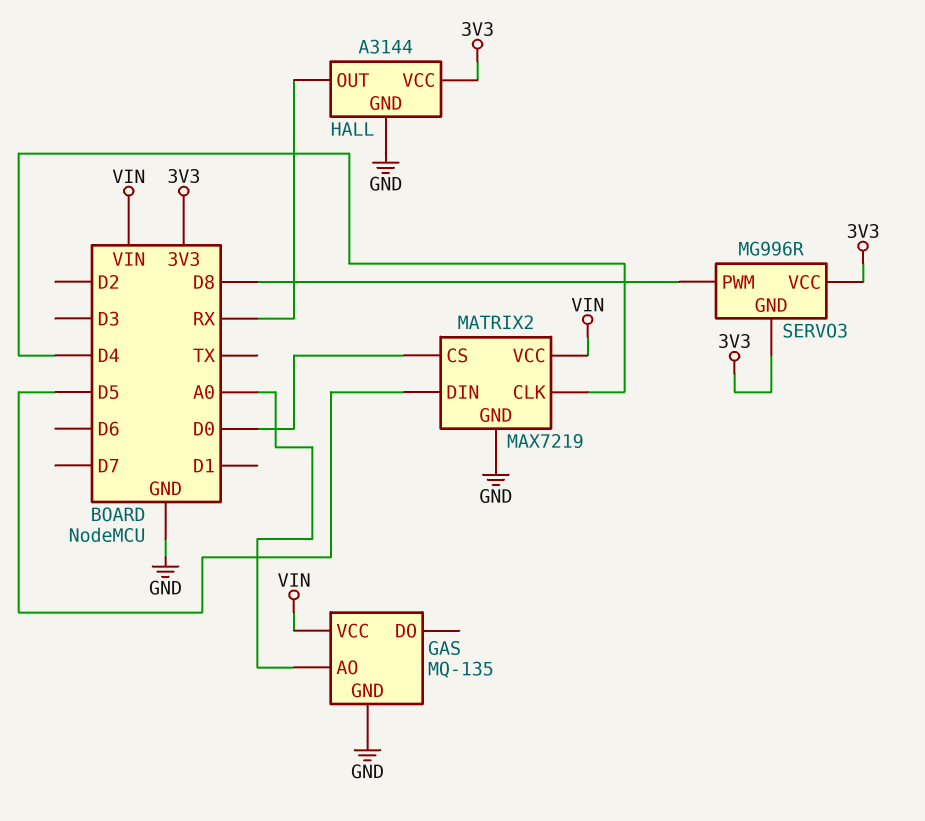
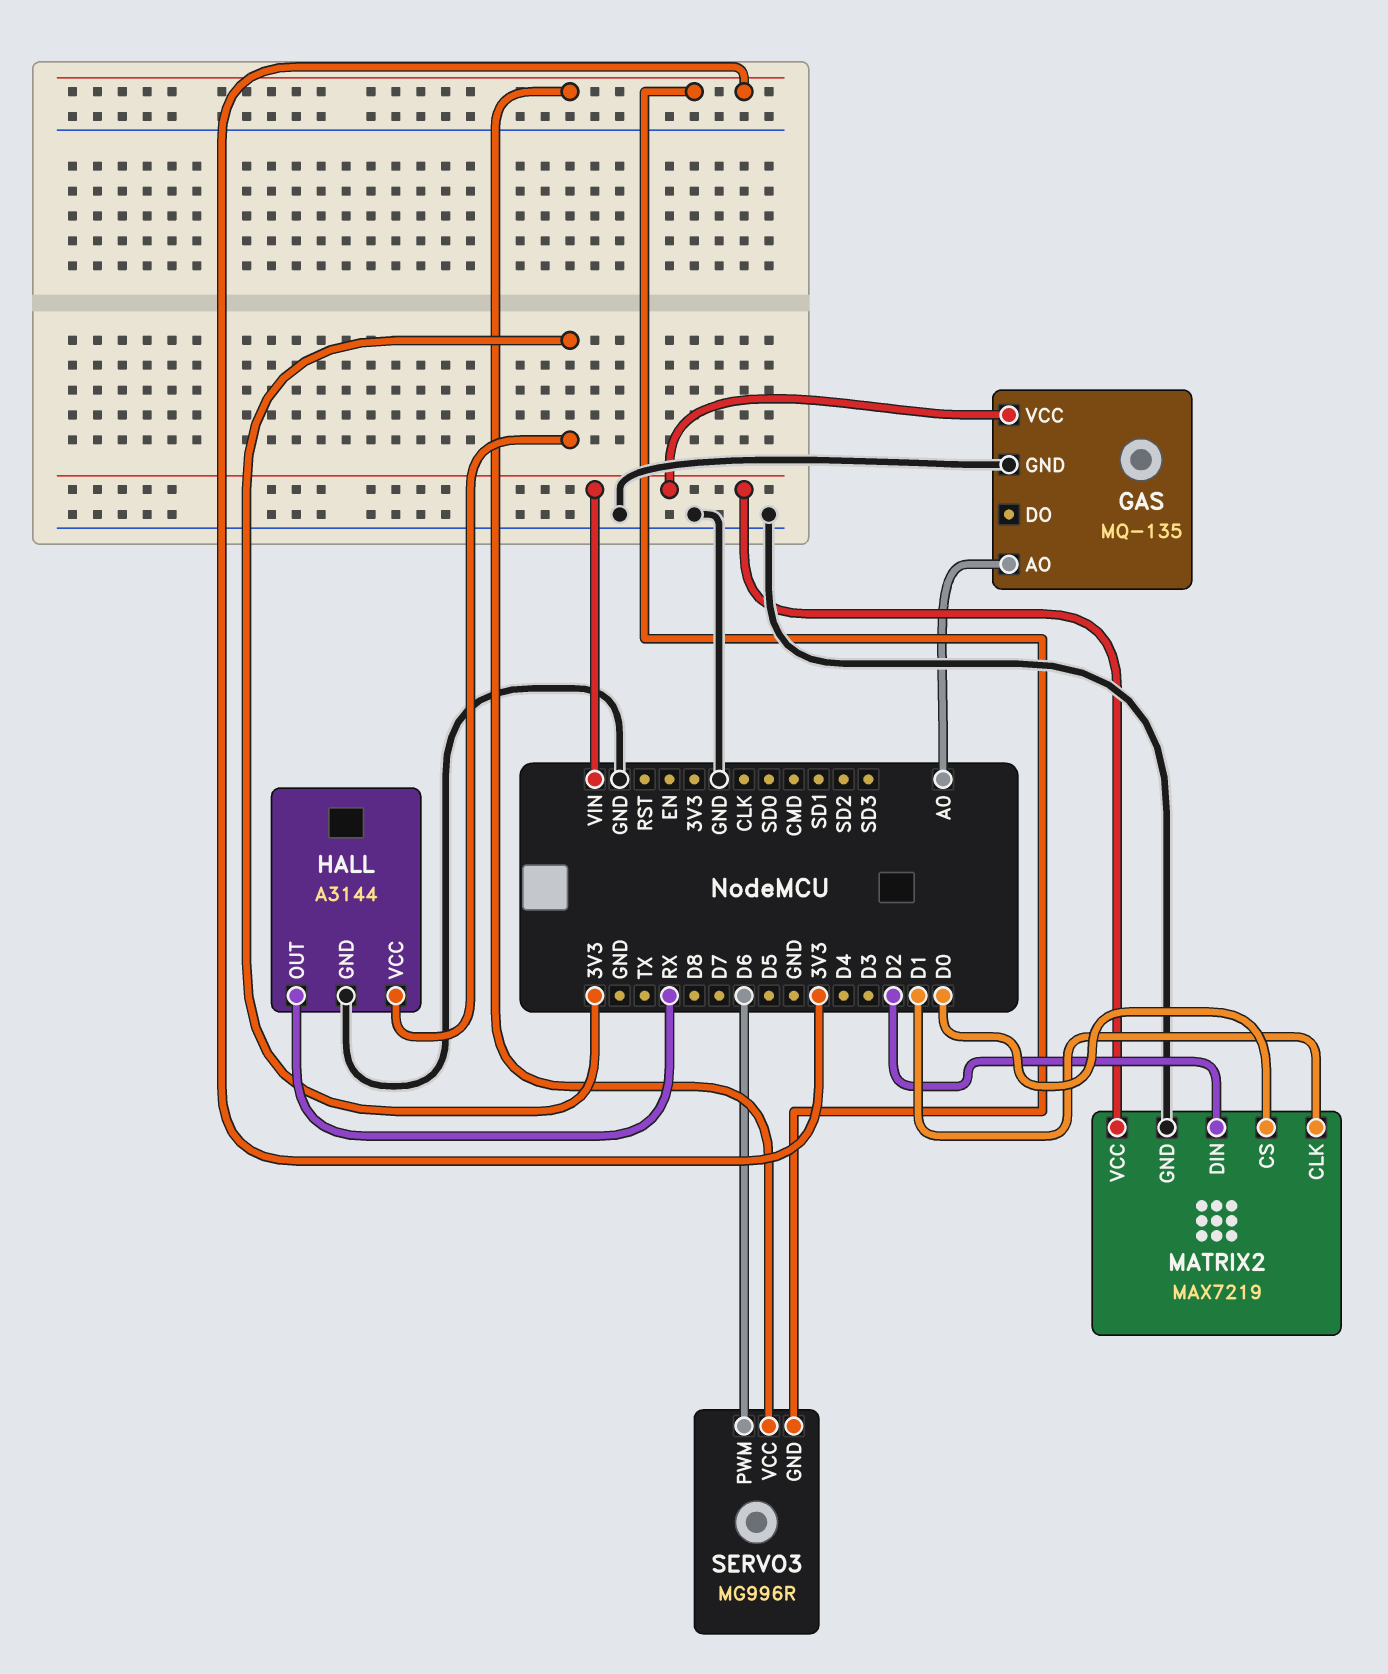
MATRIX2 pin CLK: D4 -> D1
MATRIX2 pin DIN: D5 -> D2
SERVO3 pin PWM: D8 -> D6

